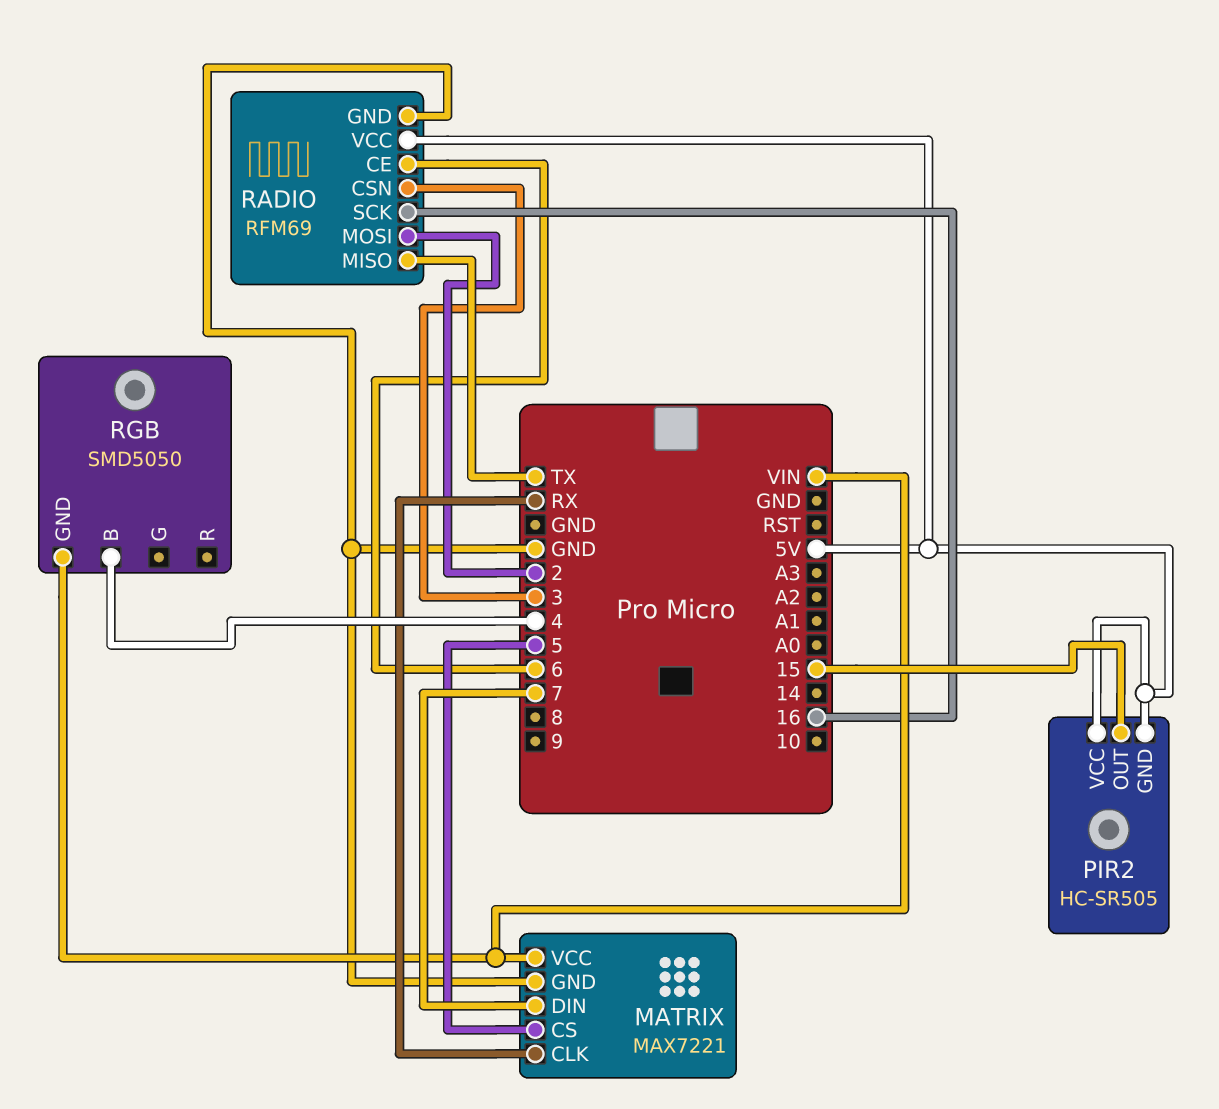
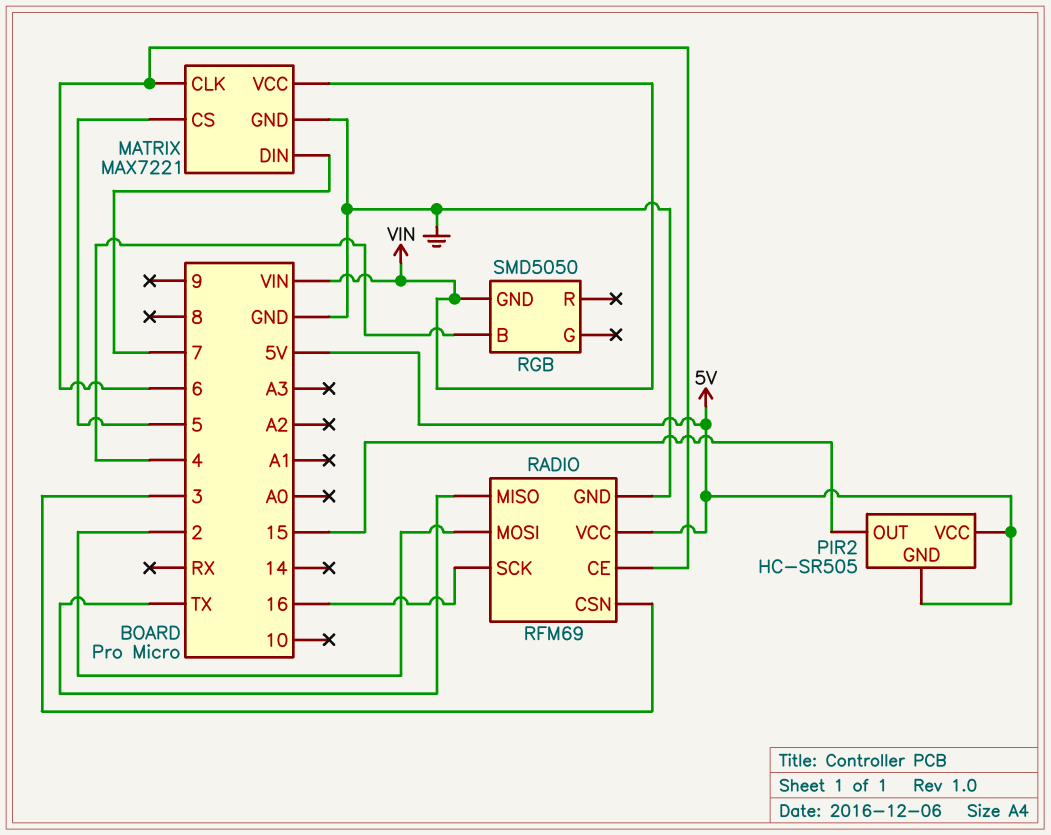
MATRIX pin CLK: RX -> 6

